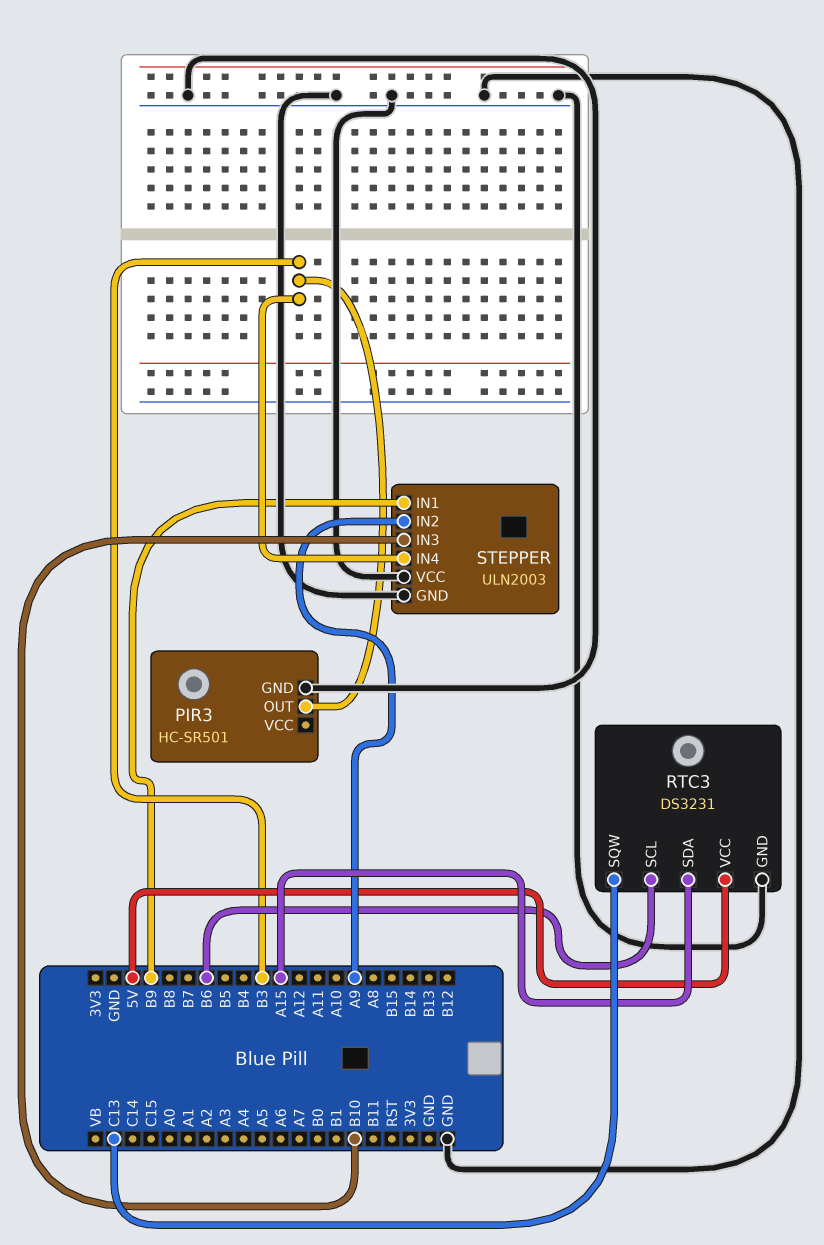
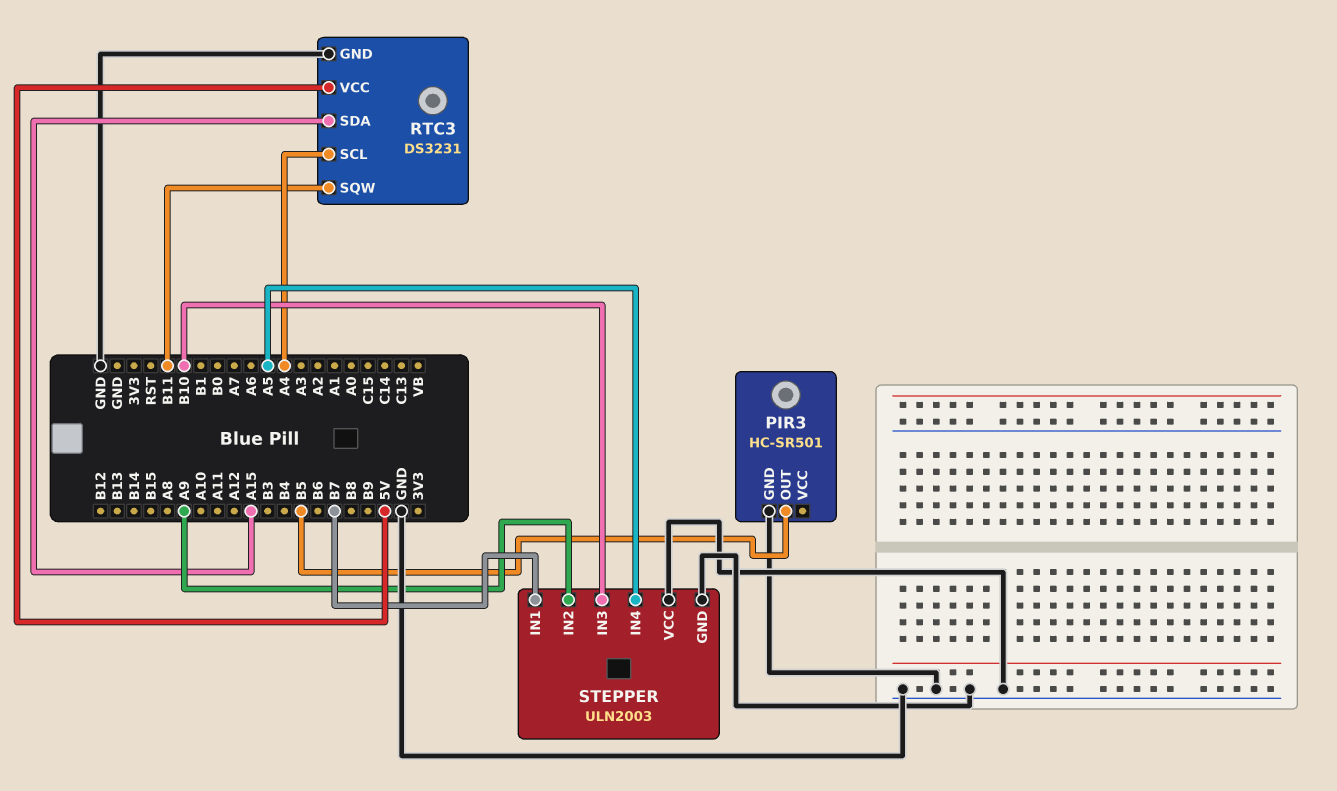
PIR3 pin OUT: B3 -> B5
RTC3 pin SCL: B6 -> A4
RTC3 pin SQW: C13 -> B11
STEPPER pin IN1: B9 -> B7
STEPPER pin IN4: B3 -> A5

